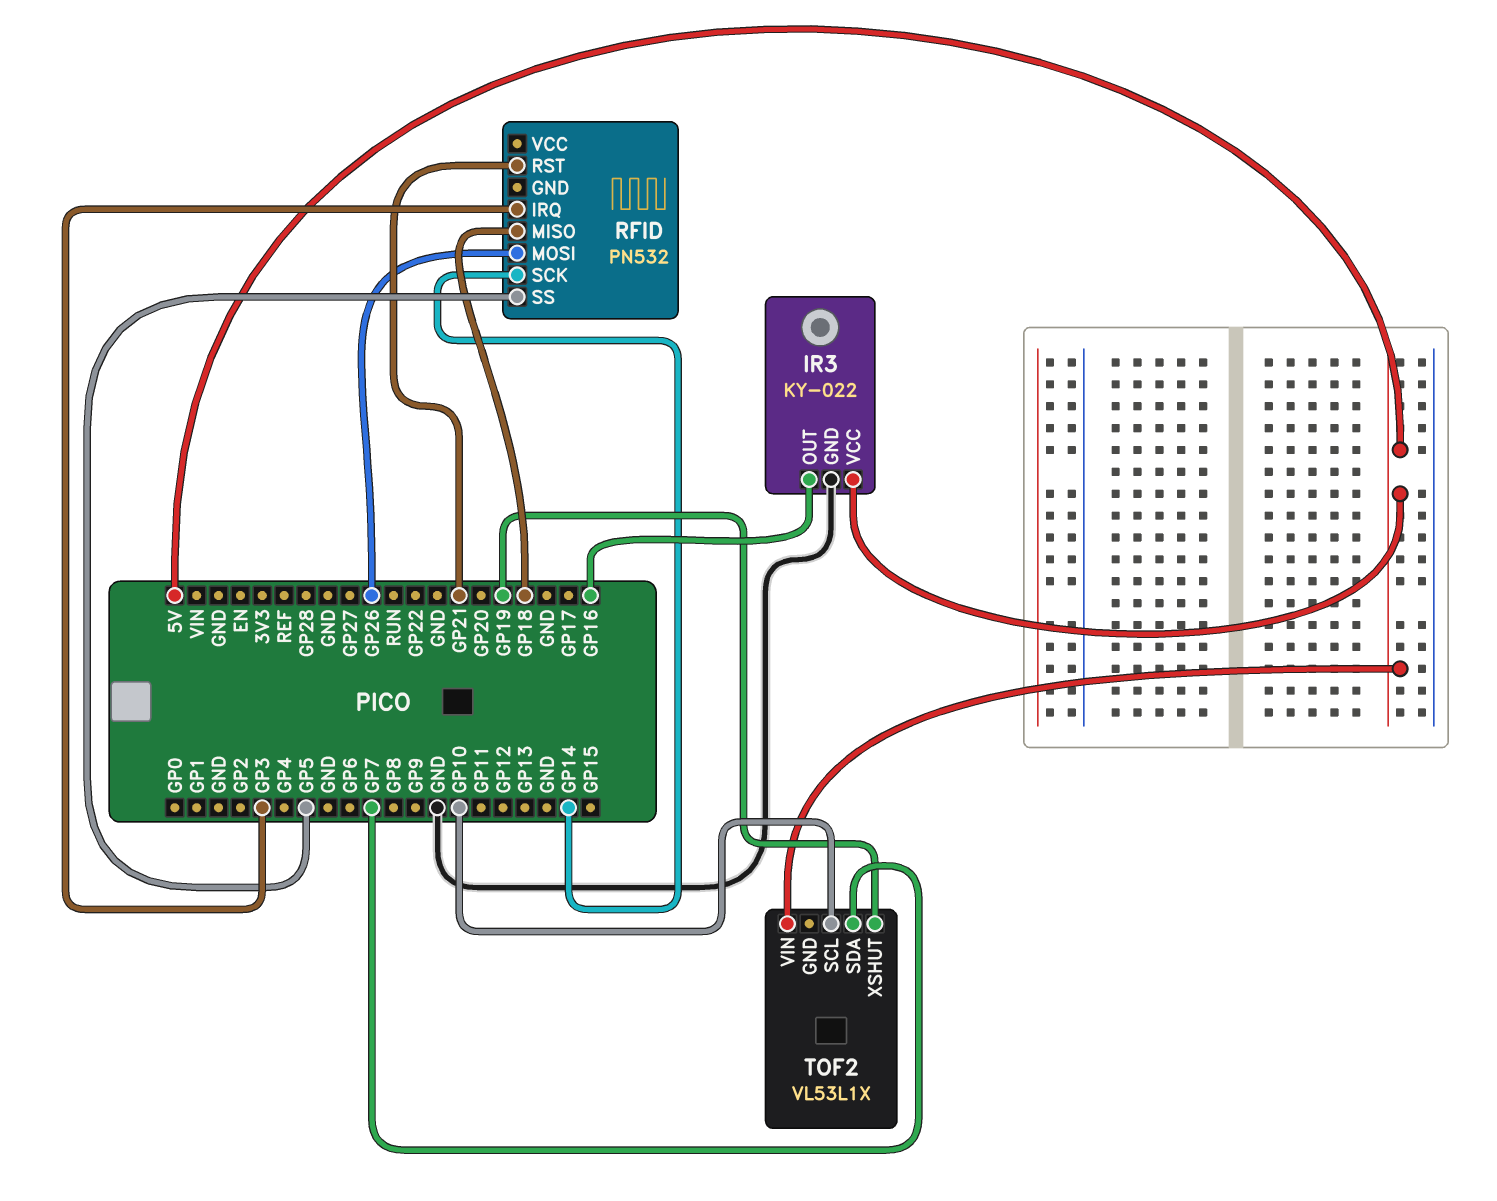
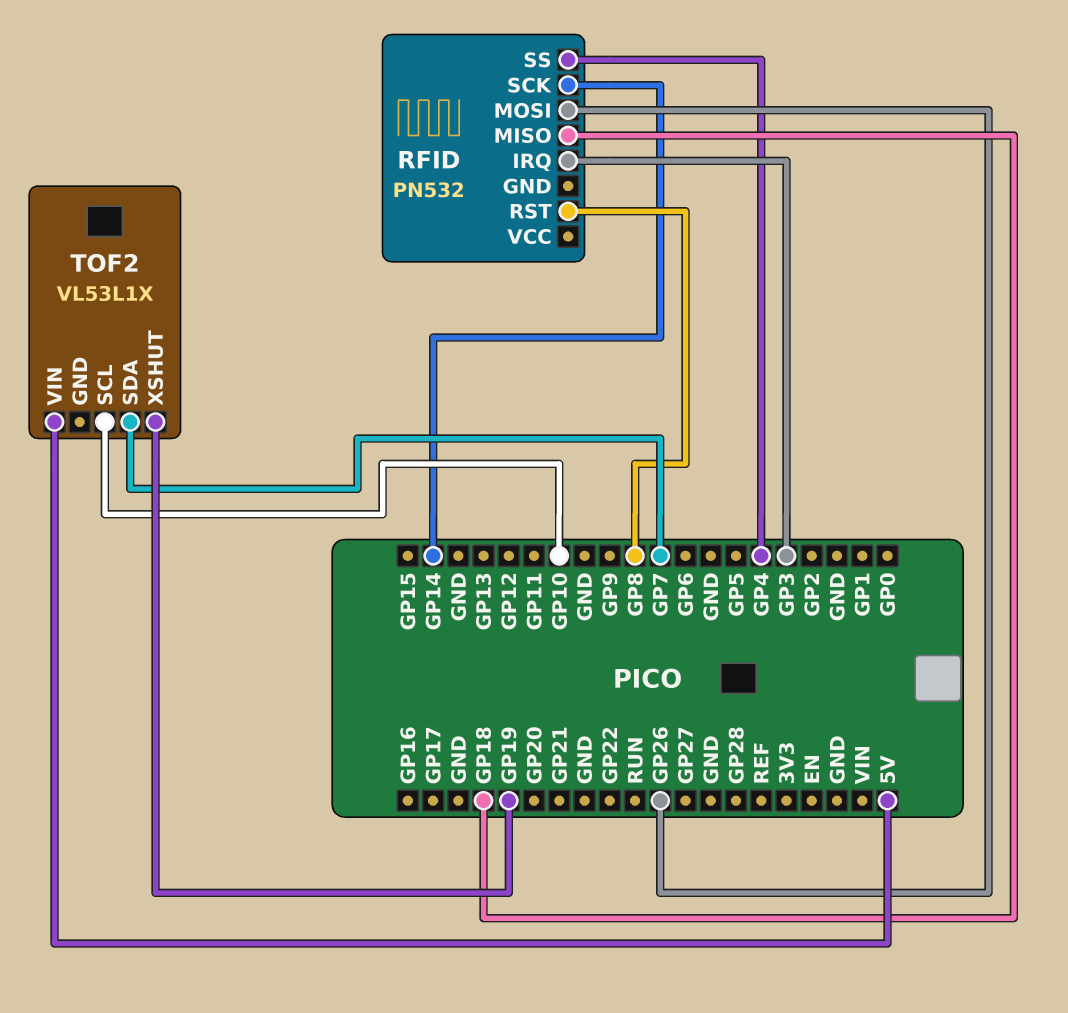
IR3: KY-022 -> none
IR3 pin GND: GND -> none
IR3 pin OUT: GP16 -> none
IR3 pin VCC: 5V -> none
RFID pin RST: GP21 -> GP8
RFID pin SS: GP5 -> GP4

